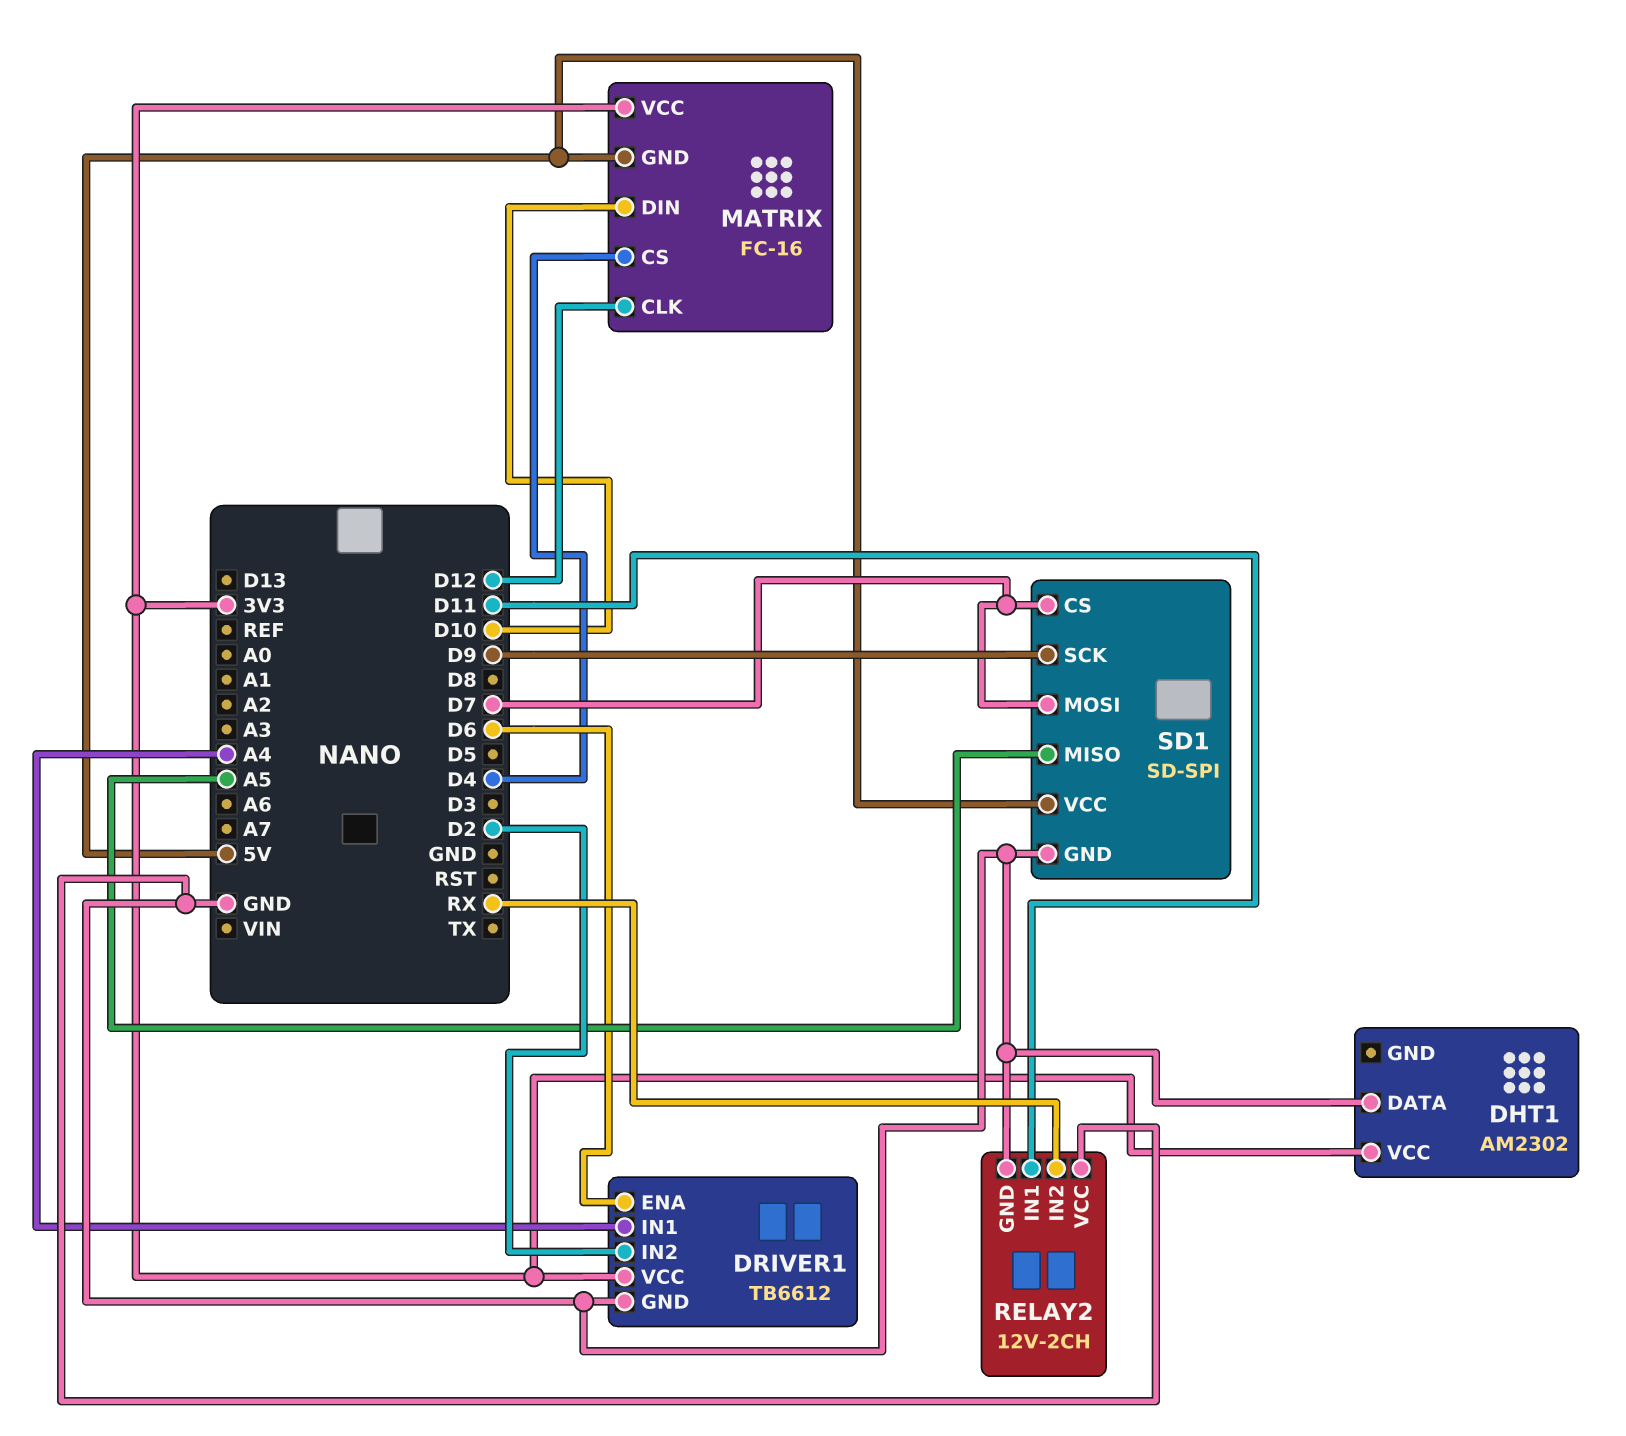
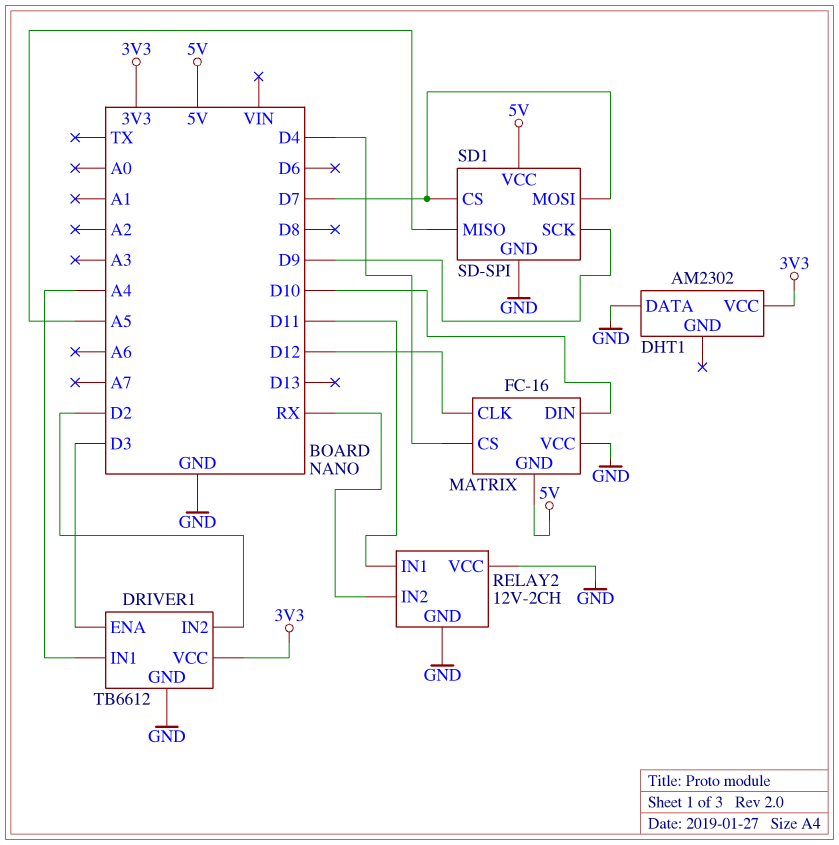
DRIVER1 pin ENA: D6 -> D3
MATRIX pin VCC: 3V3 -> GND

